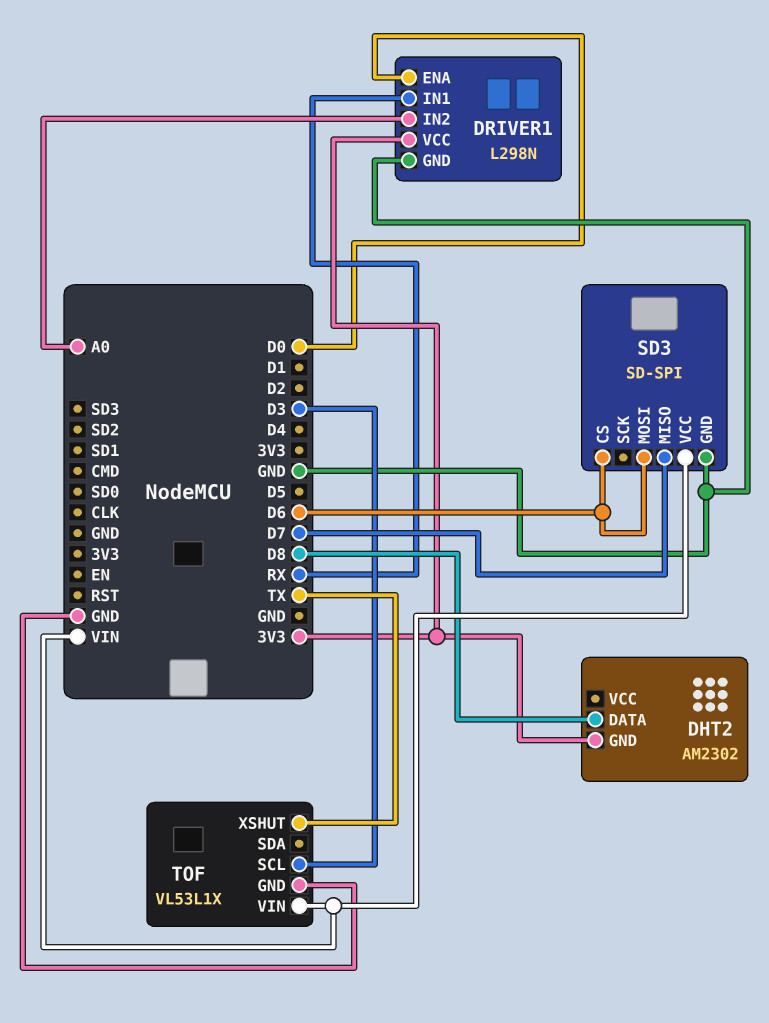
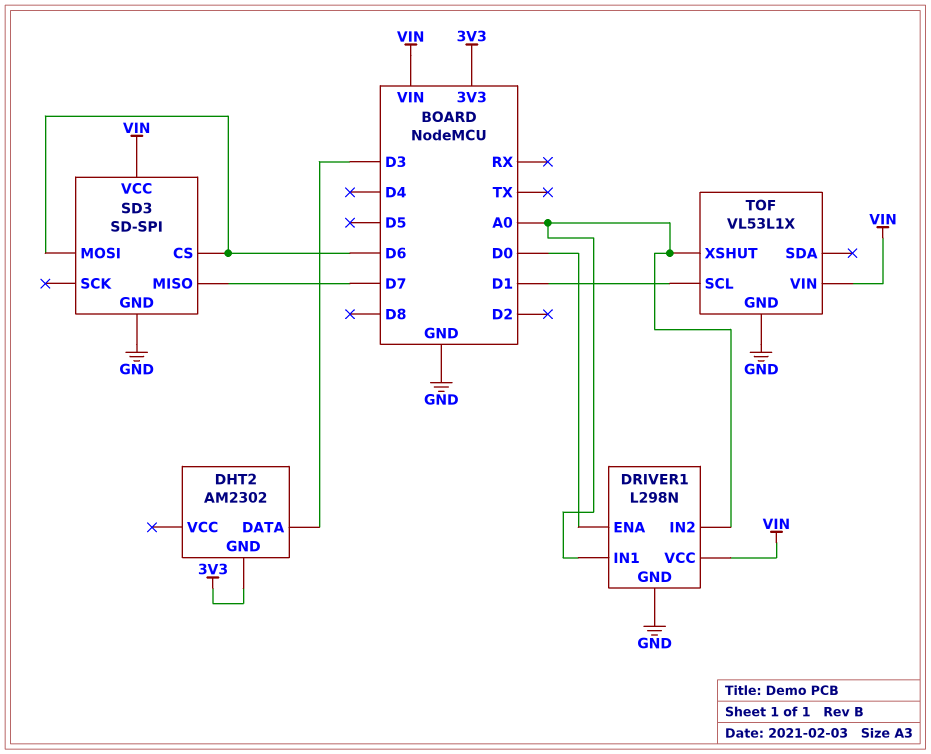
DHT2 pin DATA: D8 -> D3
DRIVER1 pin IN1: RX -> A0
DRIVER1 pin VCC: 3V3 -> VIN
TOF pin SCL: D3 -> D1
TOF pin XSHUT: TX -> A0

